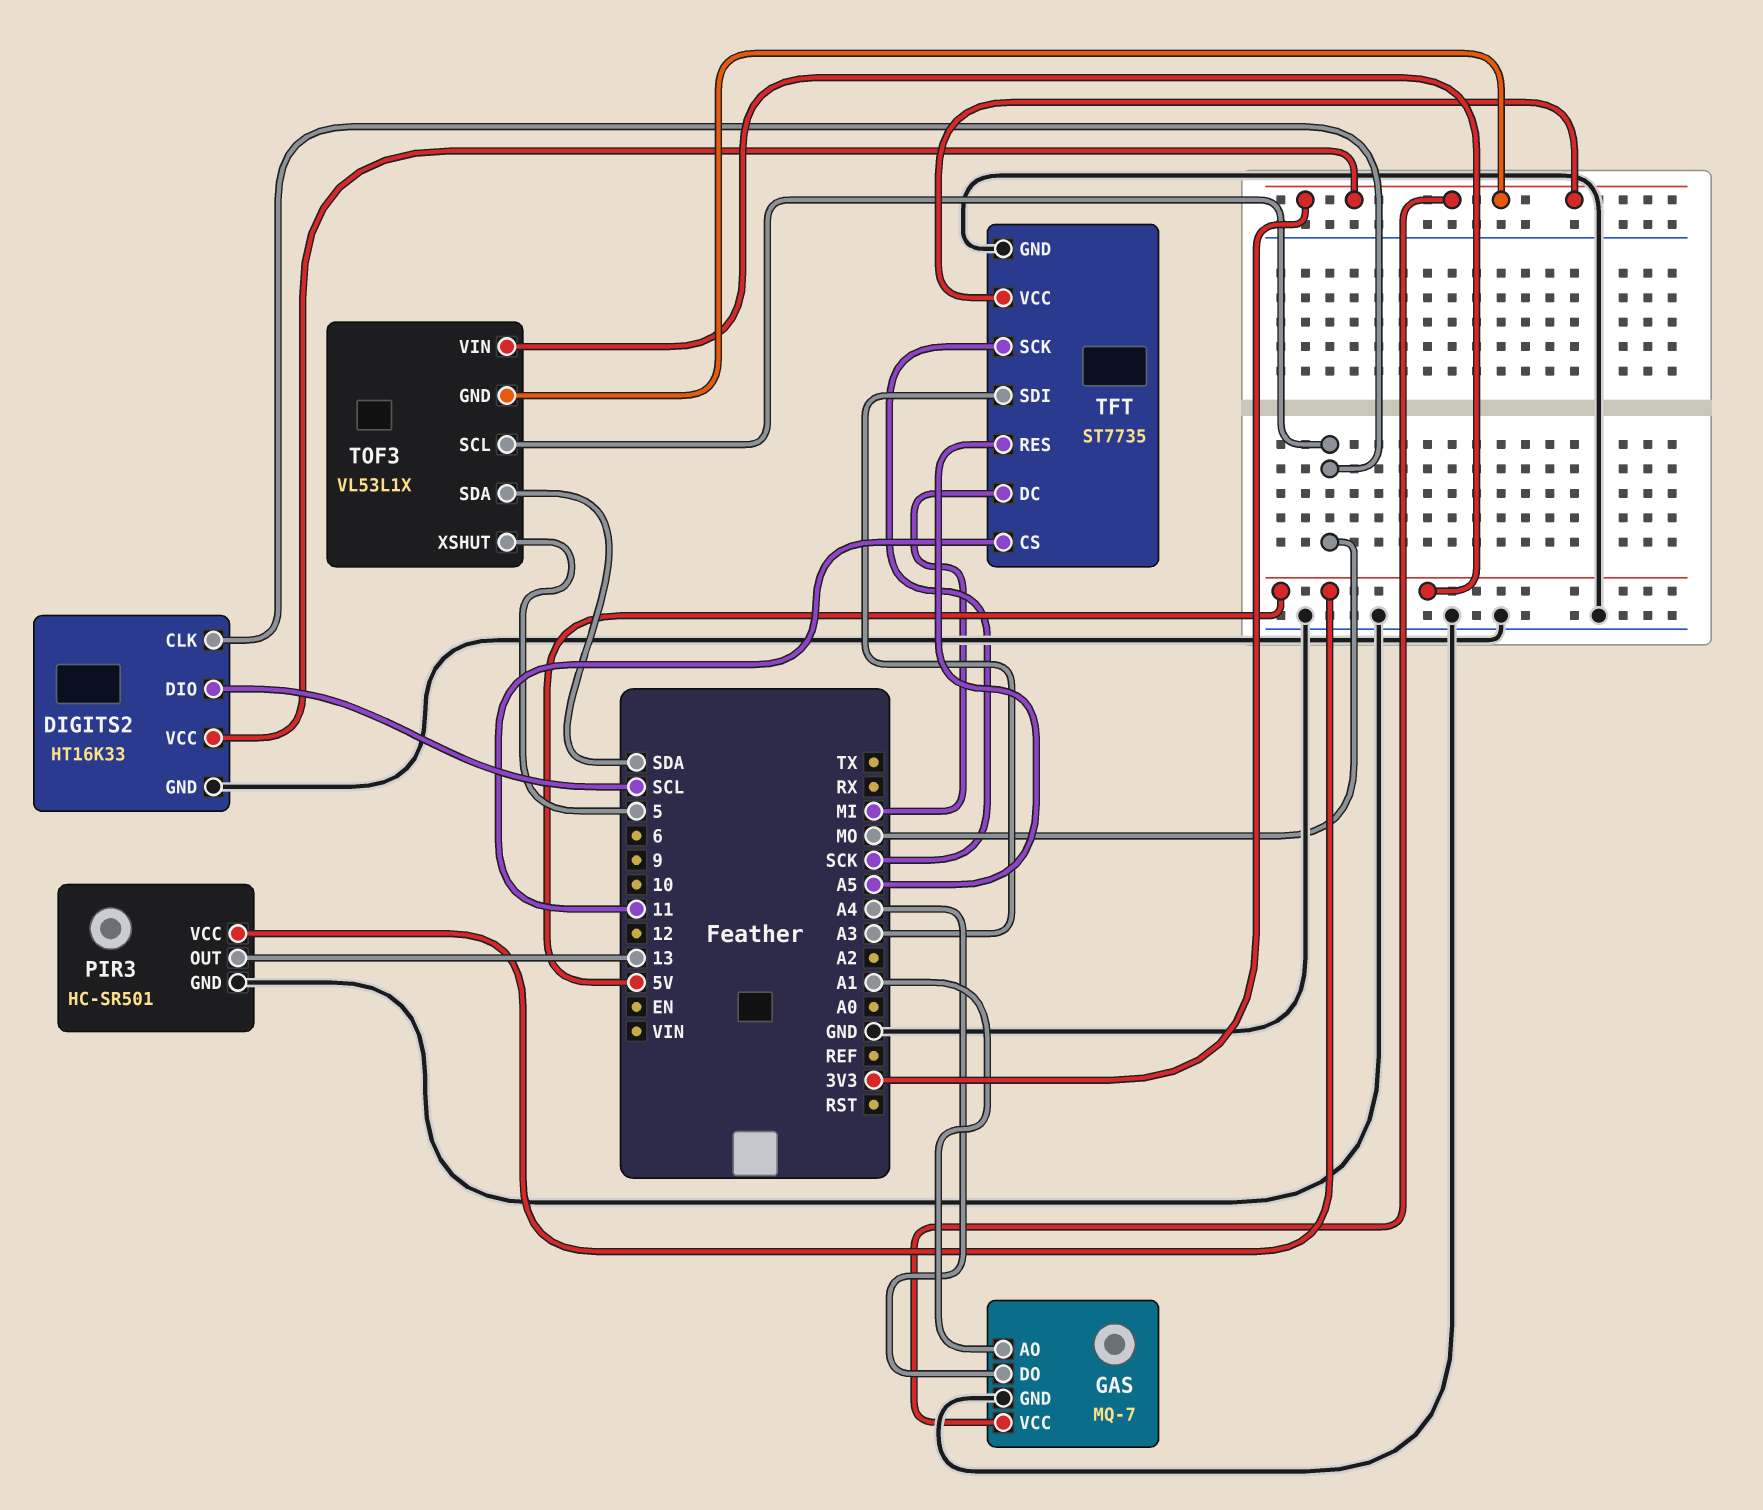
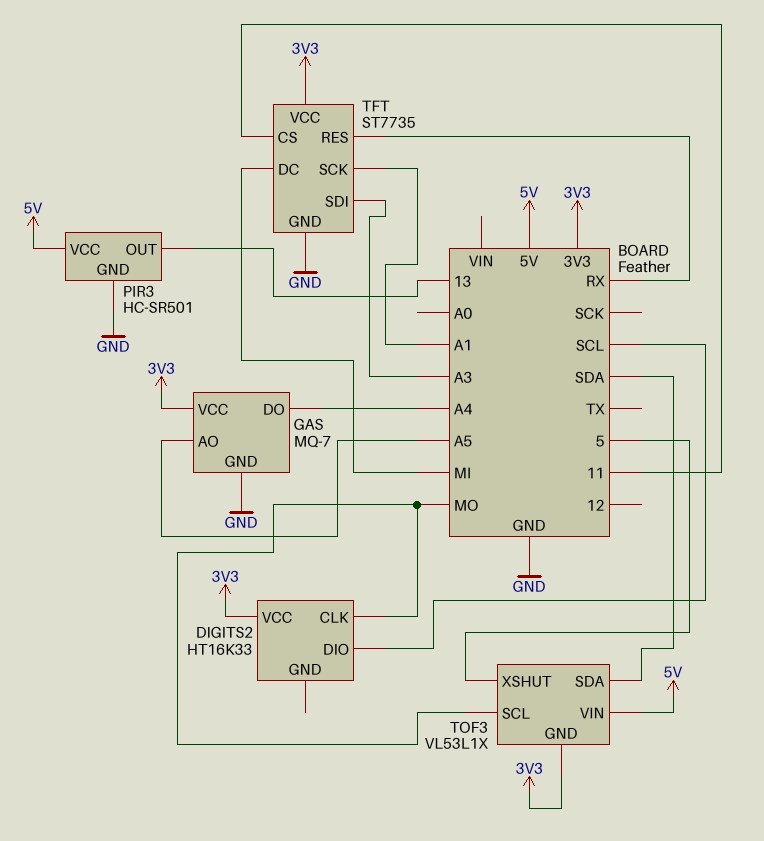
DIGITS2 pin GND: GND -> none
GAS pin AO: A1 -> A5
TFT pin RES: A5 -> RX
TFT pin SCK: SCK -> A1

